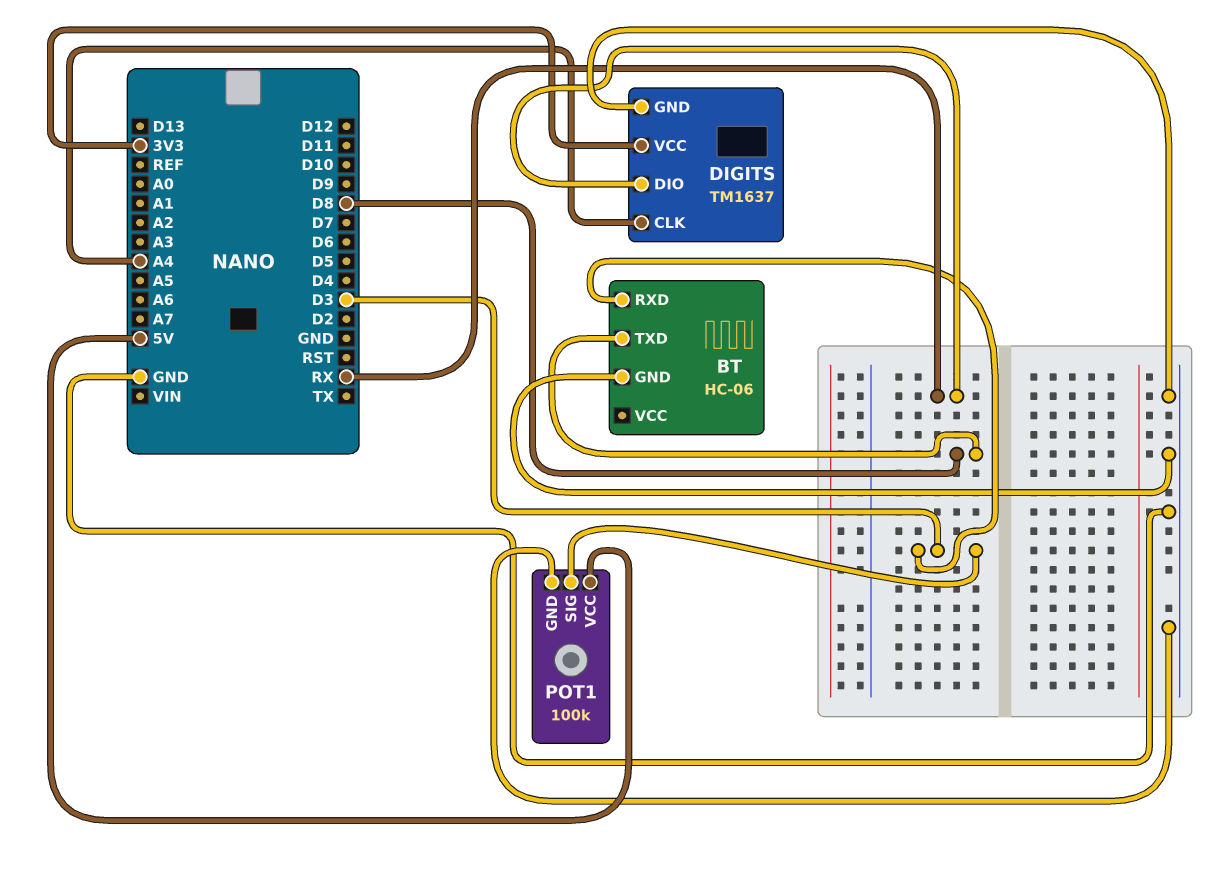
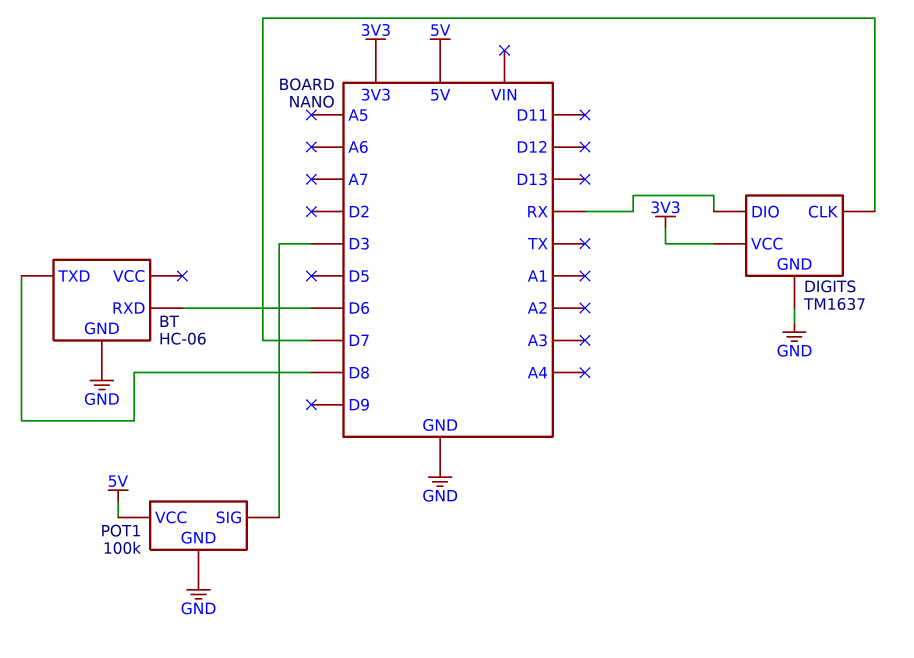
BT pin RXD: D3 -> D6
DIGITS pin CLK: A4 -> D7

